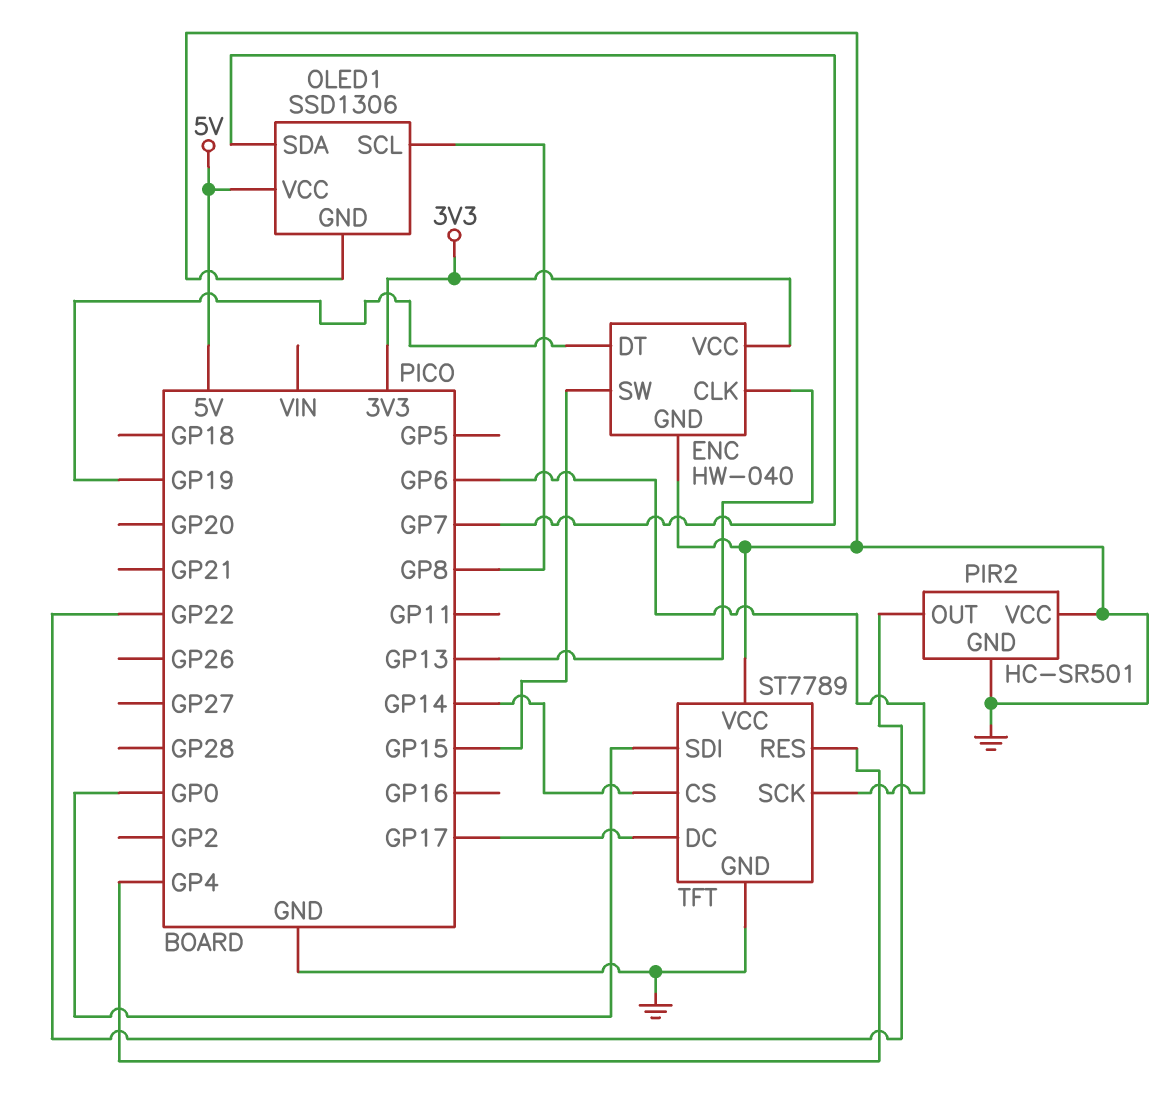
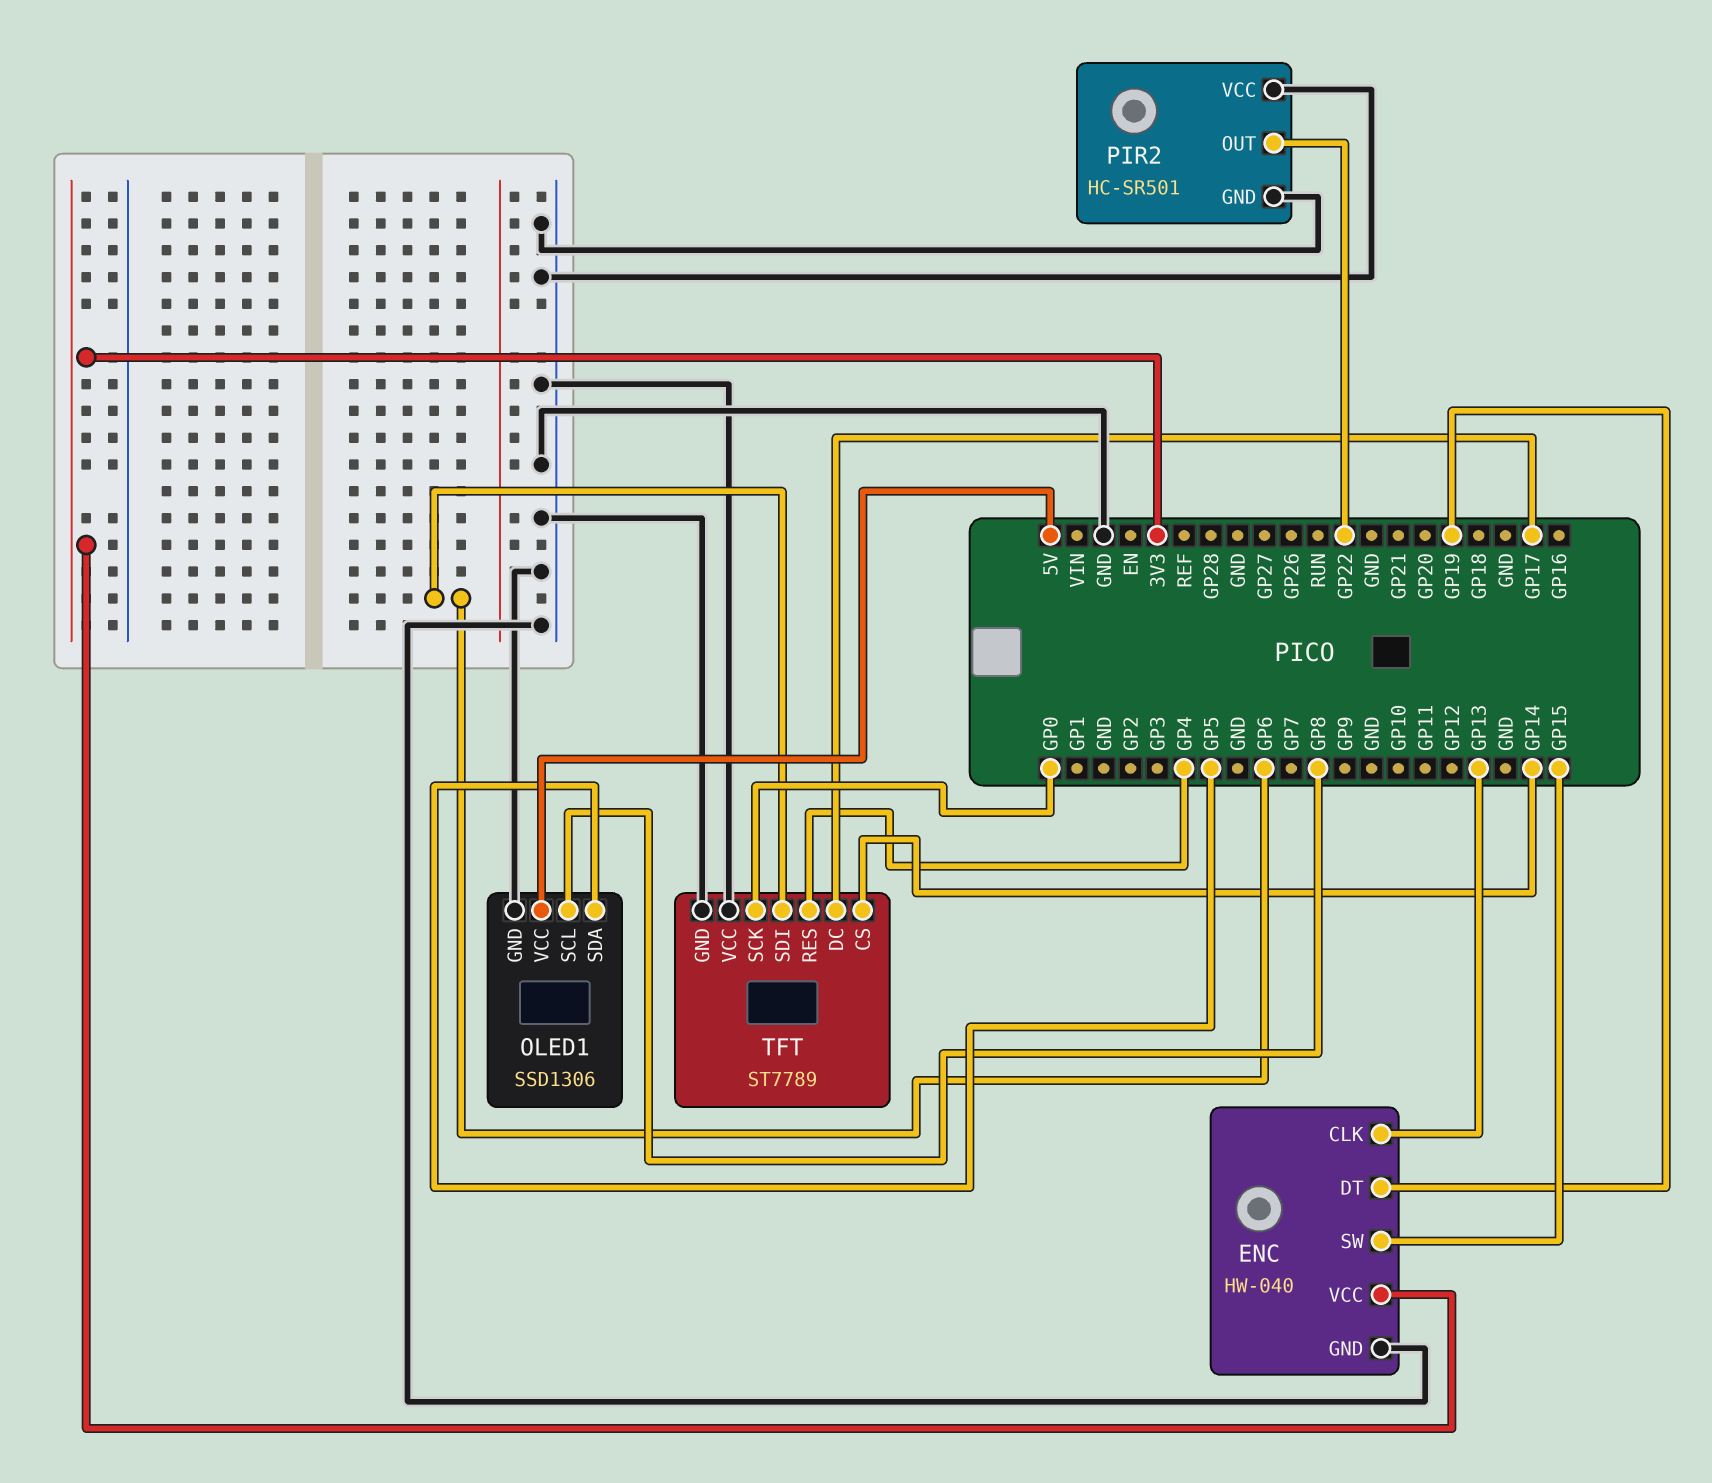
OLED1 pin SDA: GP7 -> GP5
TFT pin SCK: GP6 -> GP0
TFT pin SDI: GP0 -> GP6

